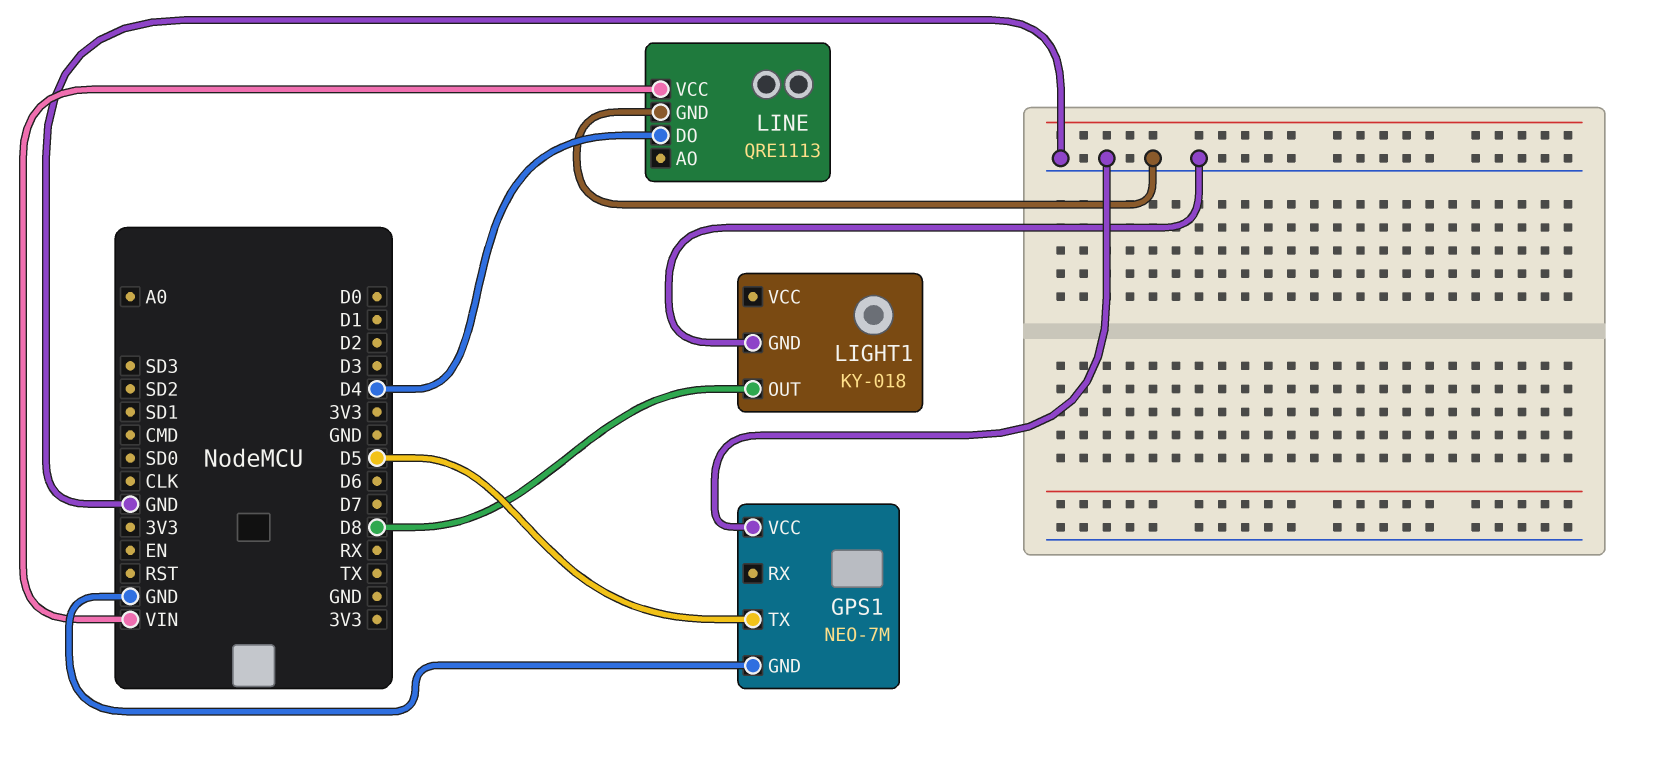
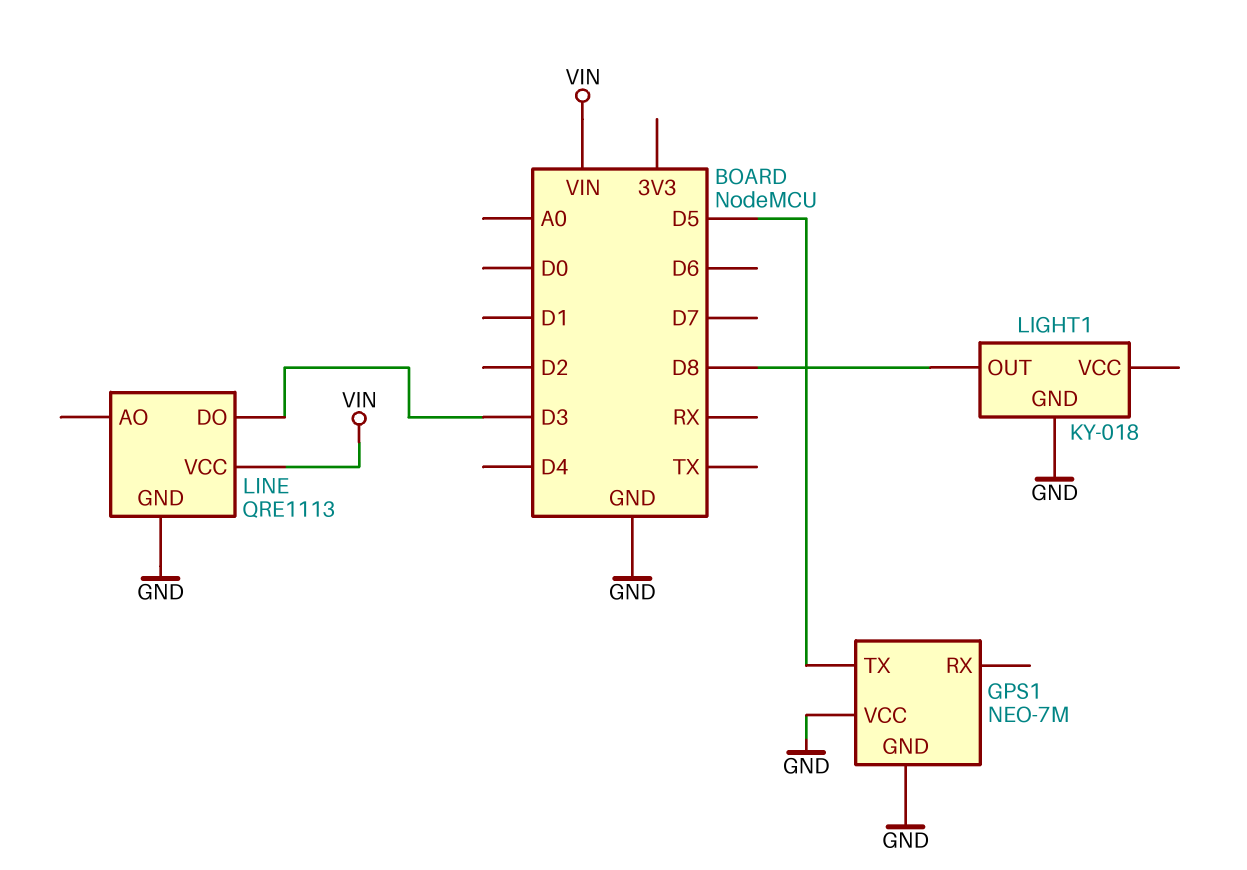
LINE pin DO: D4 -> D3

